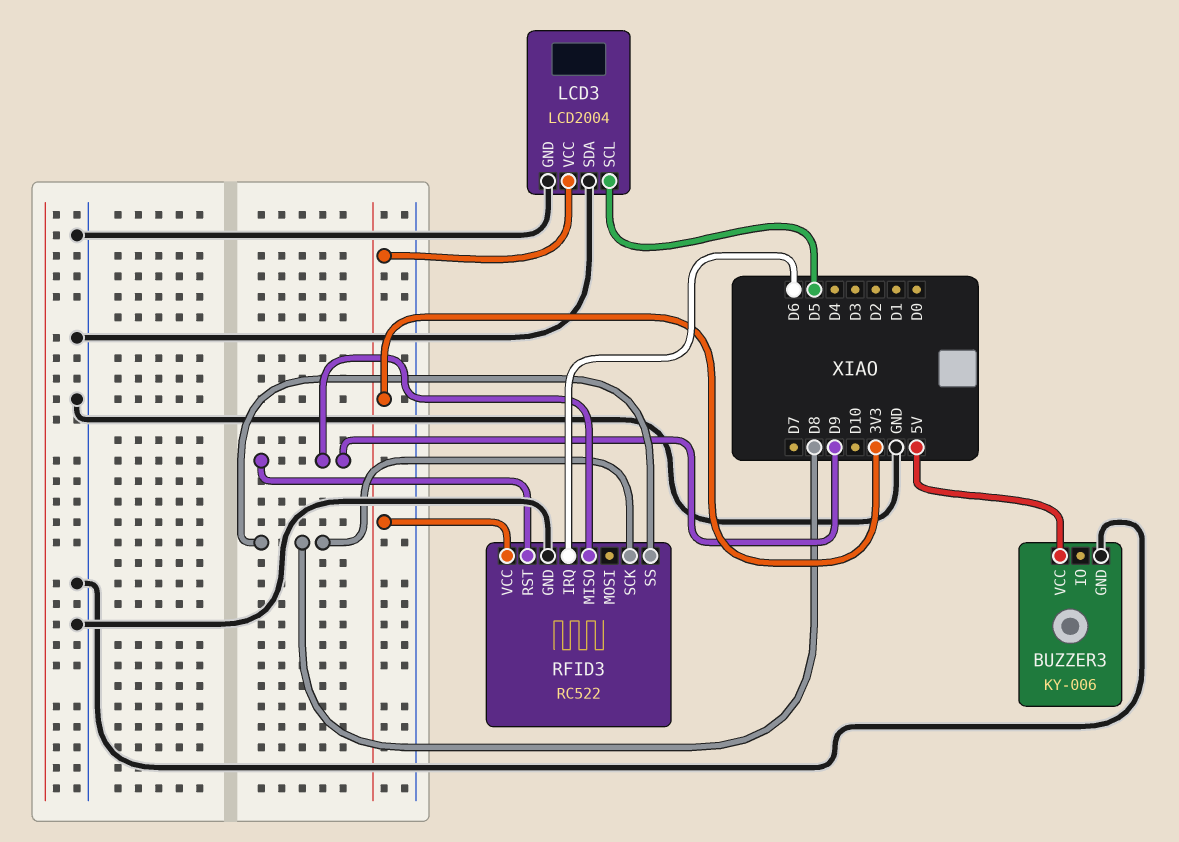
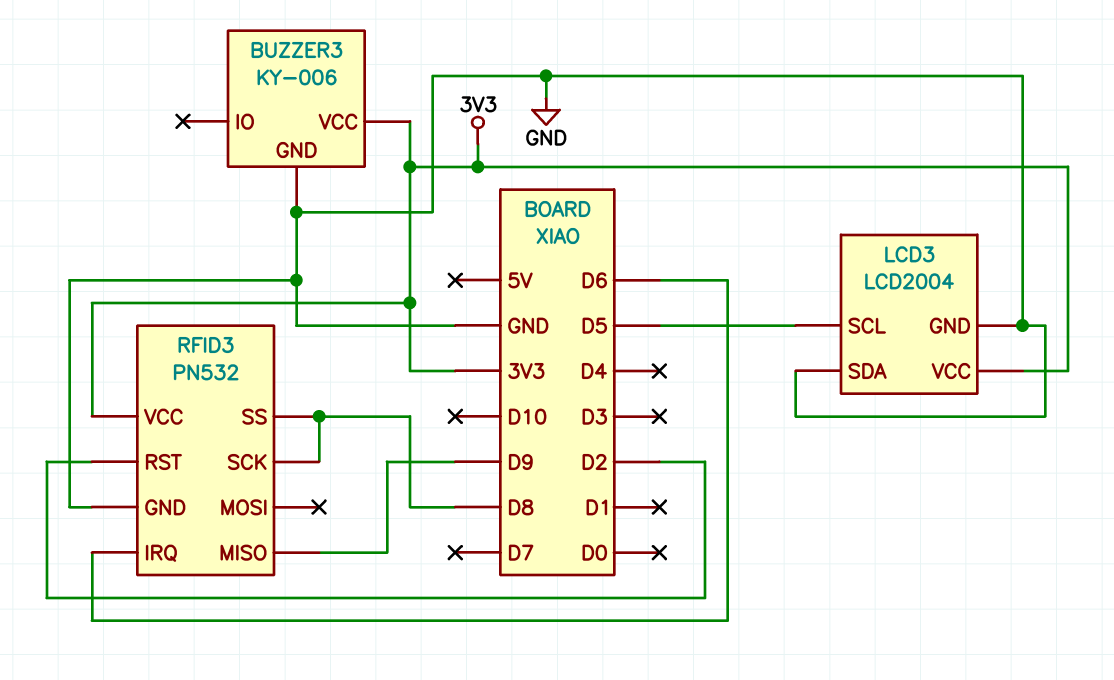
BUZZER3 pin VCC: 5V -> 3V3
RFID3: RC522 -> PN532
RFID3 pin RST: D9 -> D2

